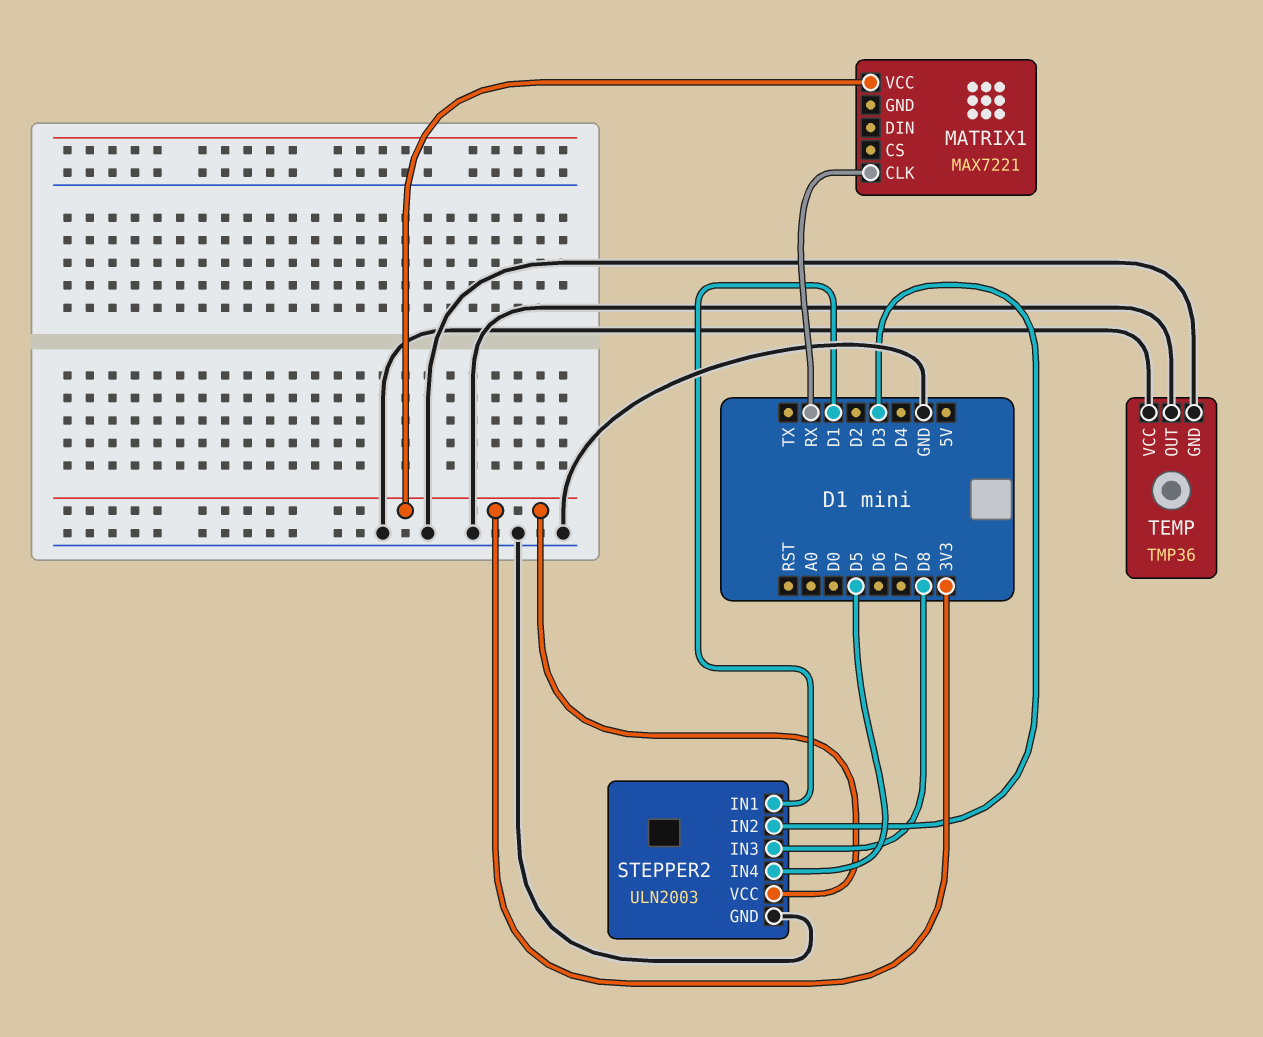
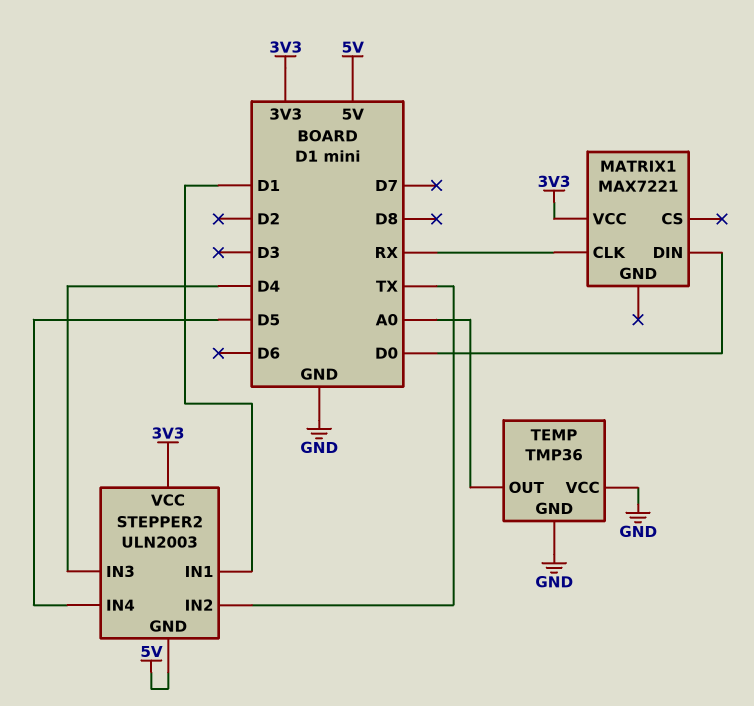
MATRIX1 pin DIN: none -> D0
STEPPER2 pin GND: GND -> 5V
STEPPER2 pin IN2: D3 -> TX
STEPPER2 pin IN3: D8 -> D4
TEMP pin OUT: GND -> A0

